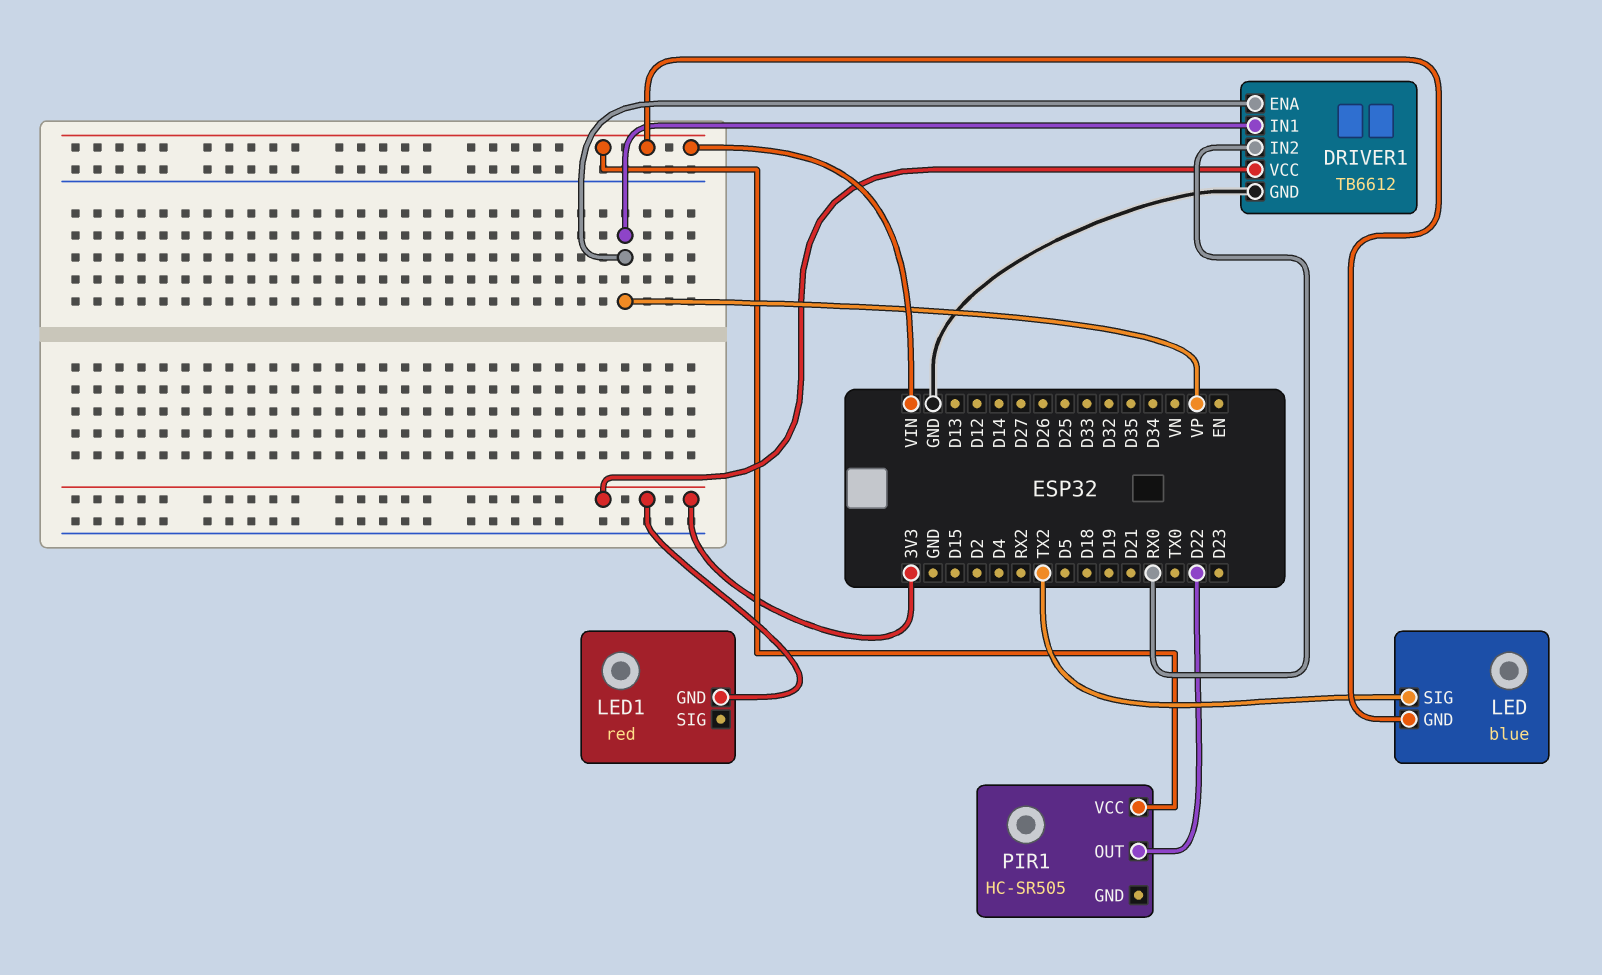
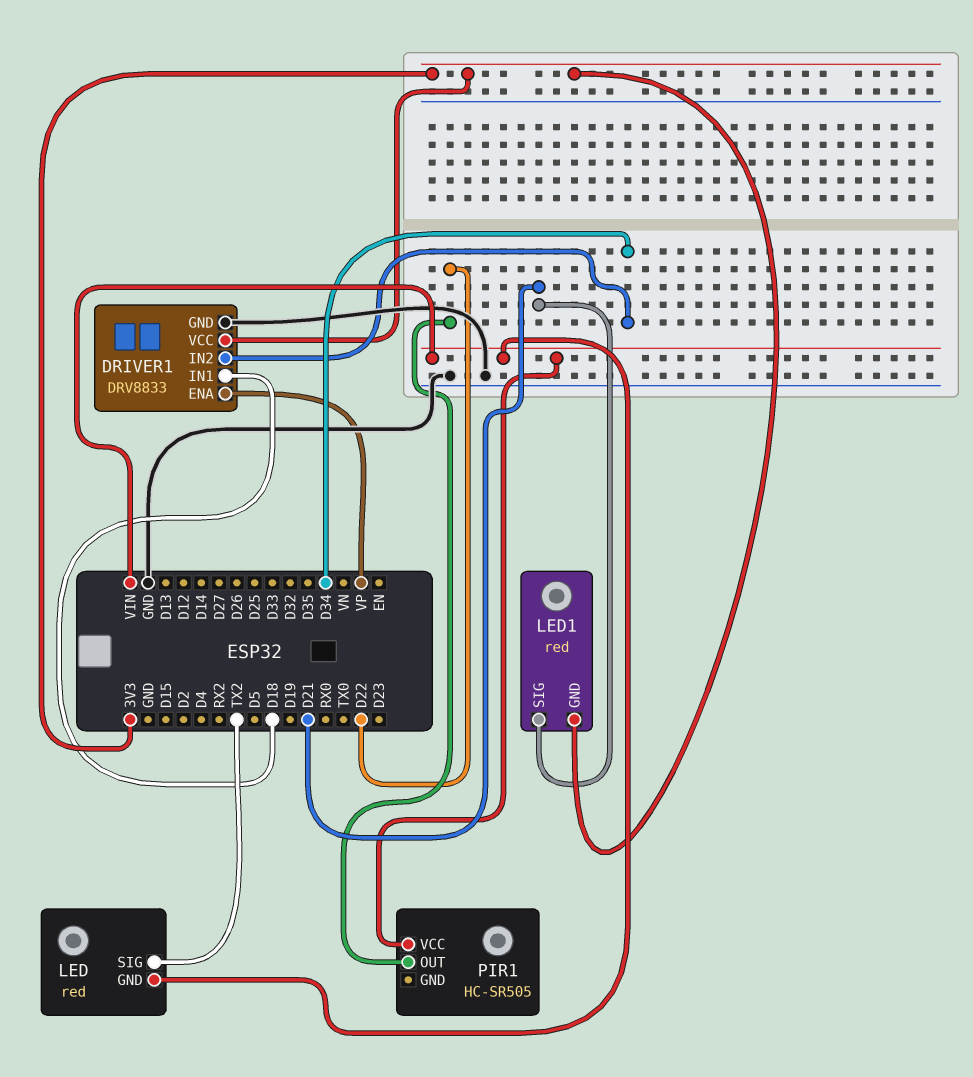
DRIVER1: TB6612 -> DRV8833
DRIVER1 pin IN1: VP -> D18
DRIVER1 pin IN2: RX0 -> D34
LED: blue -> red
LED1 pin SIG: none -> D21

